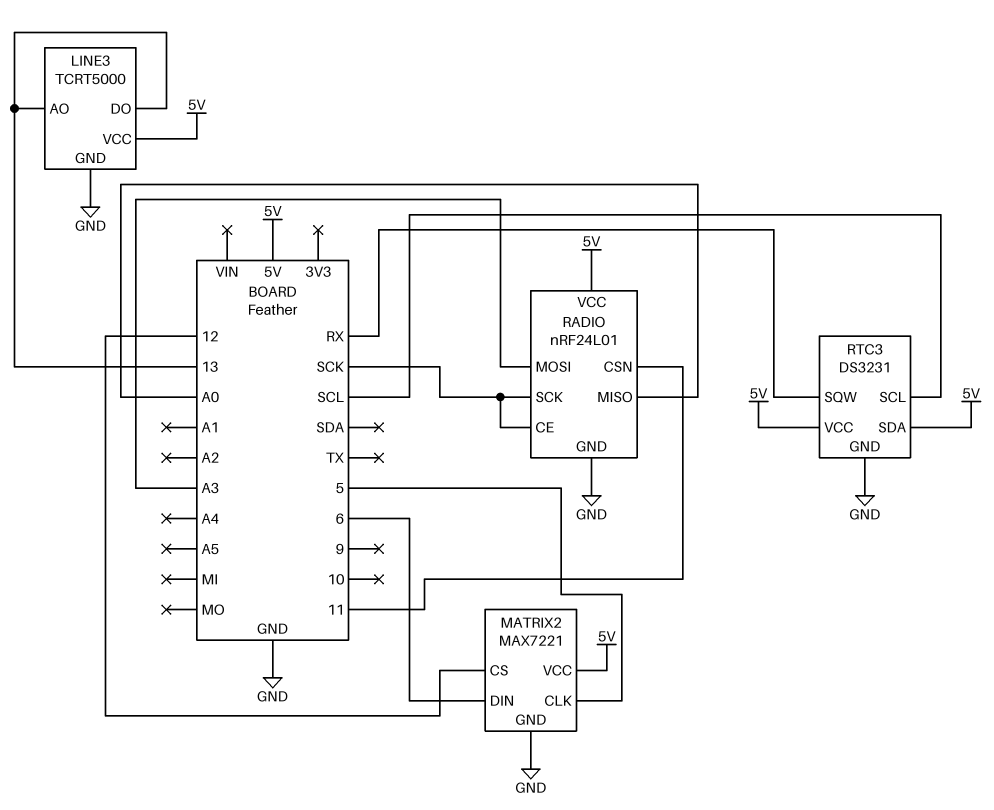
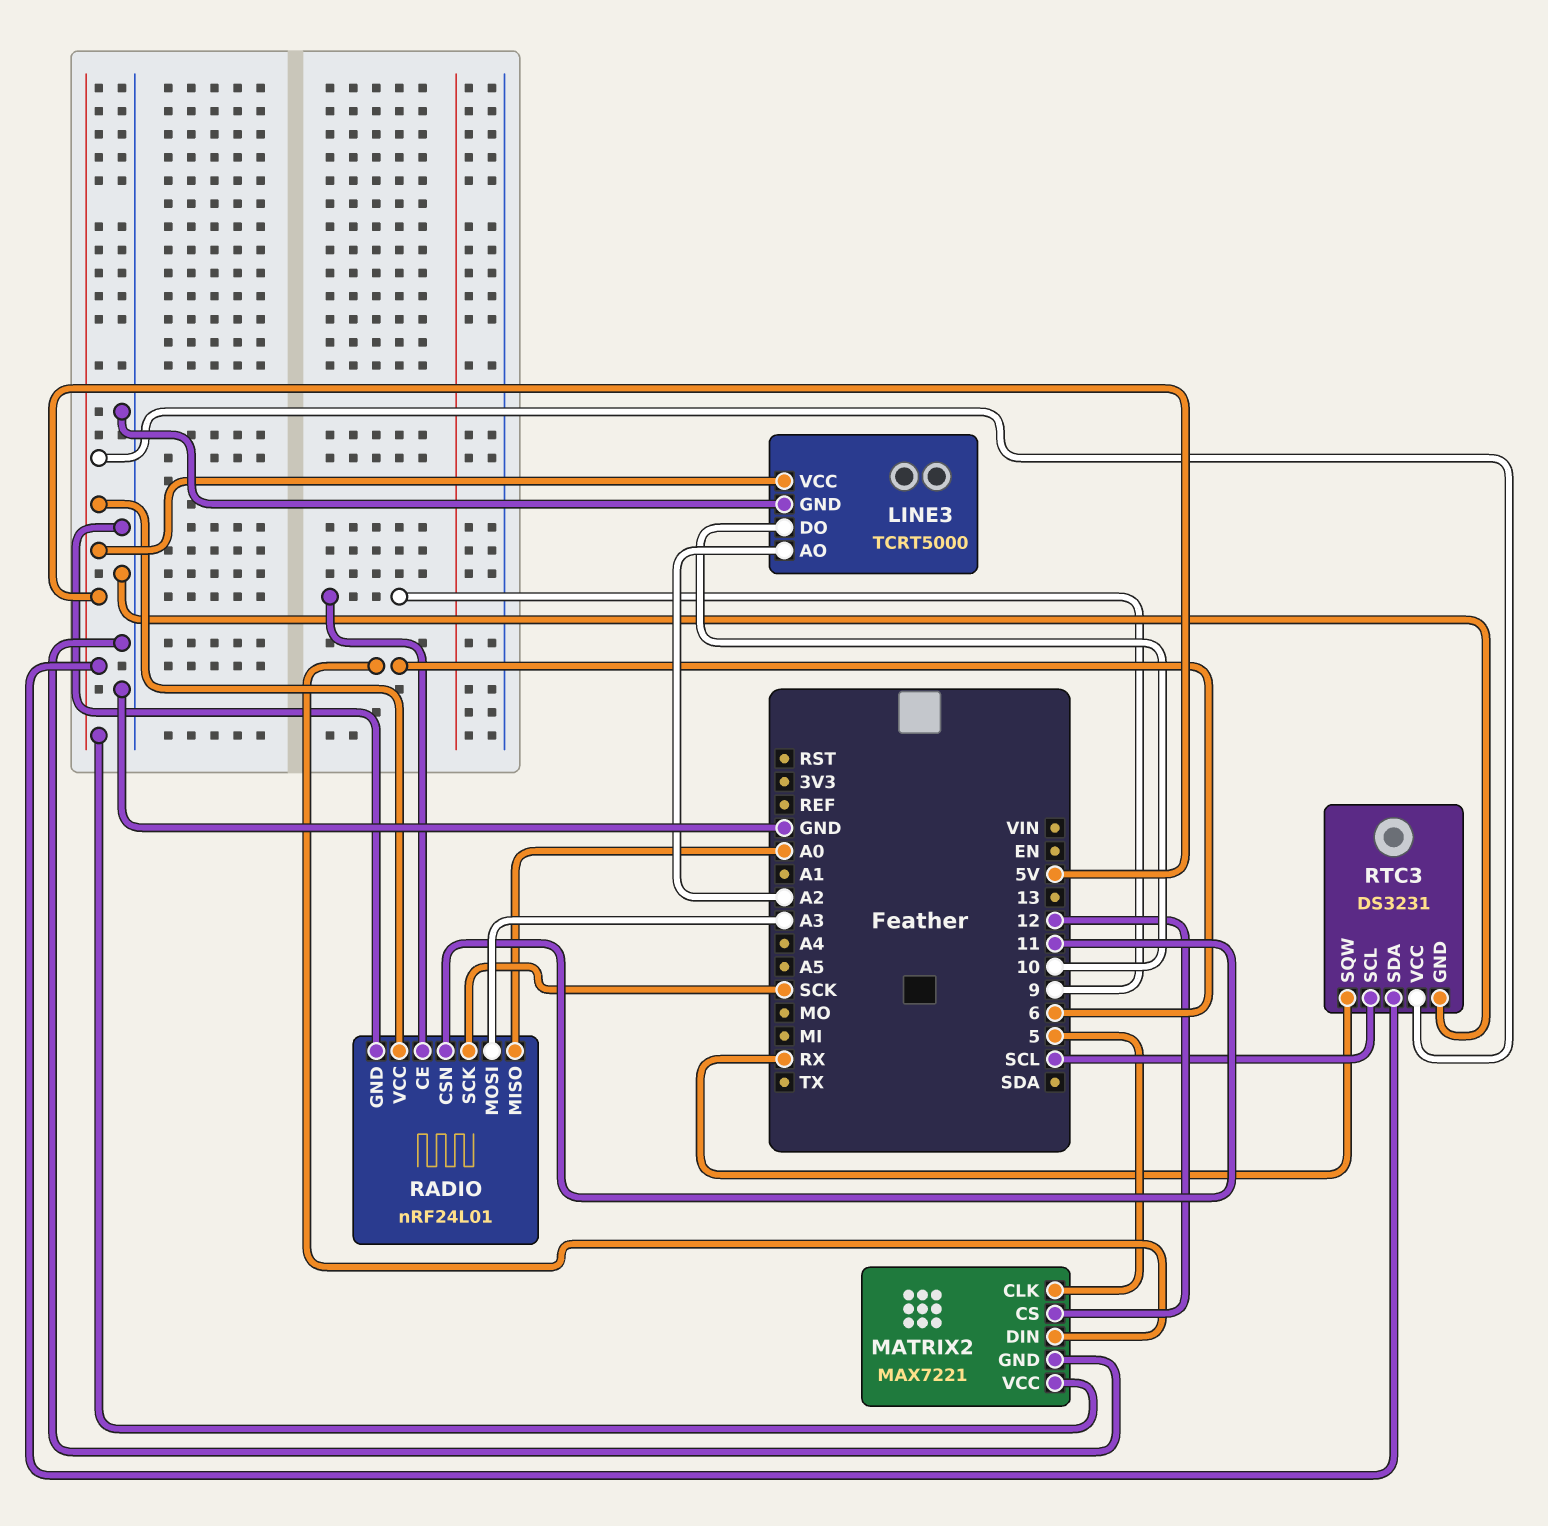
LINE3 pin AO: 13 -> A2
LINE3 pin DO: 13 -> 10
RADIO pin CE: SCK -> 9

